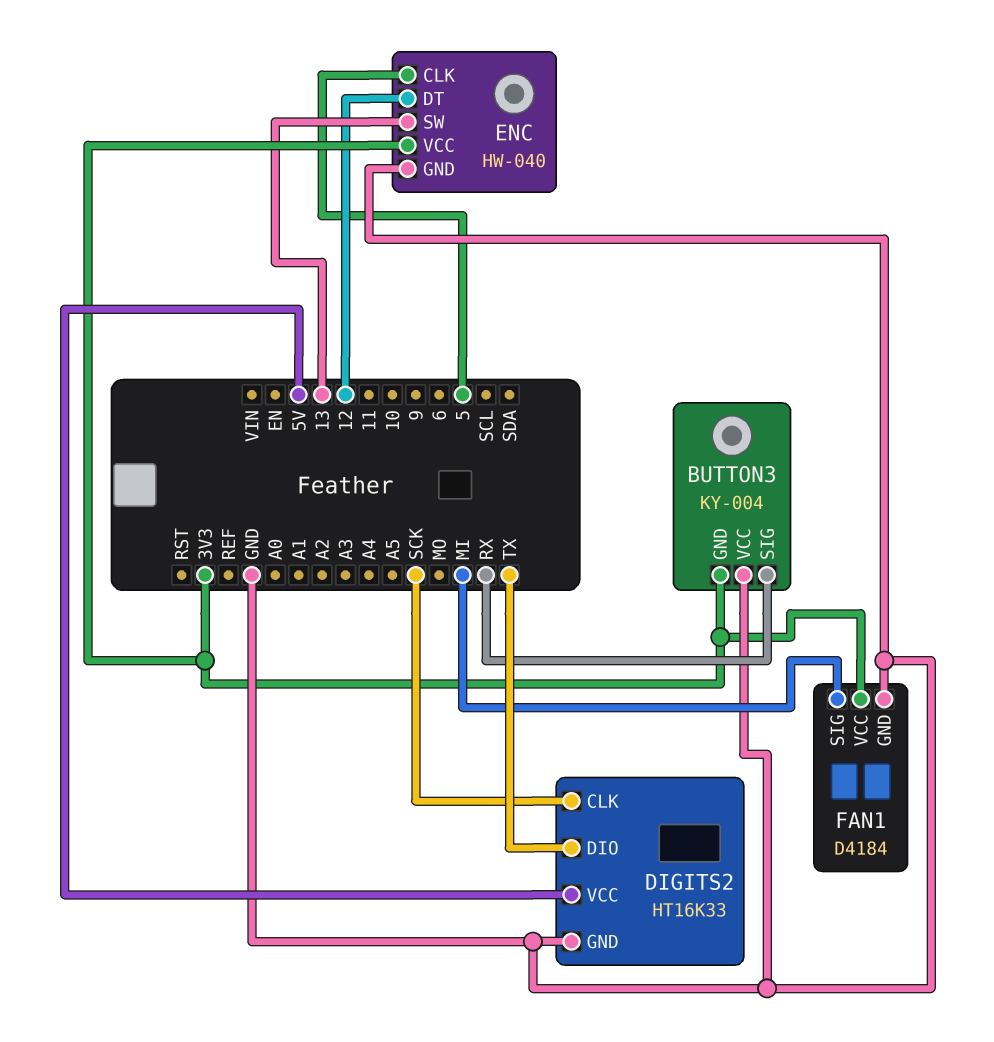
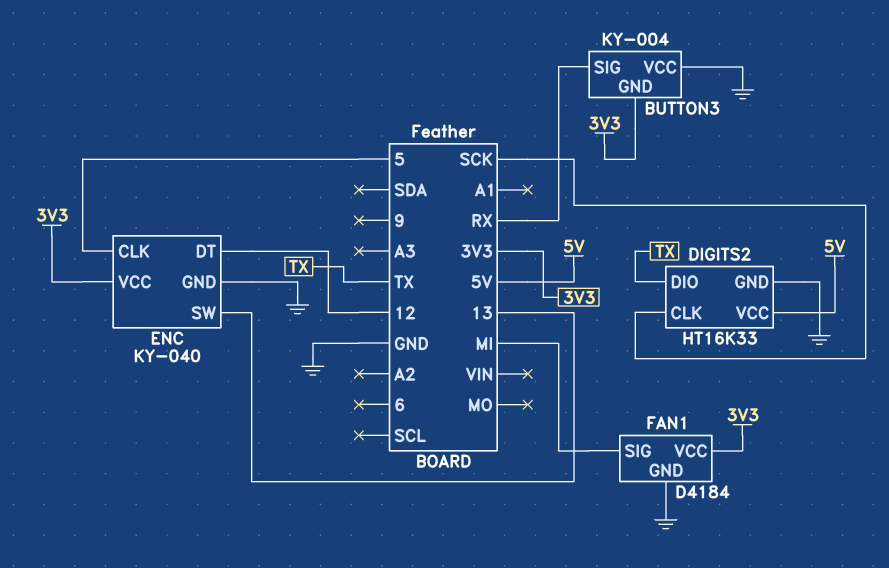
ENC: HW-040 -> KY-040

